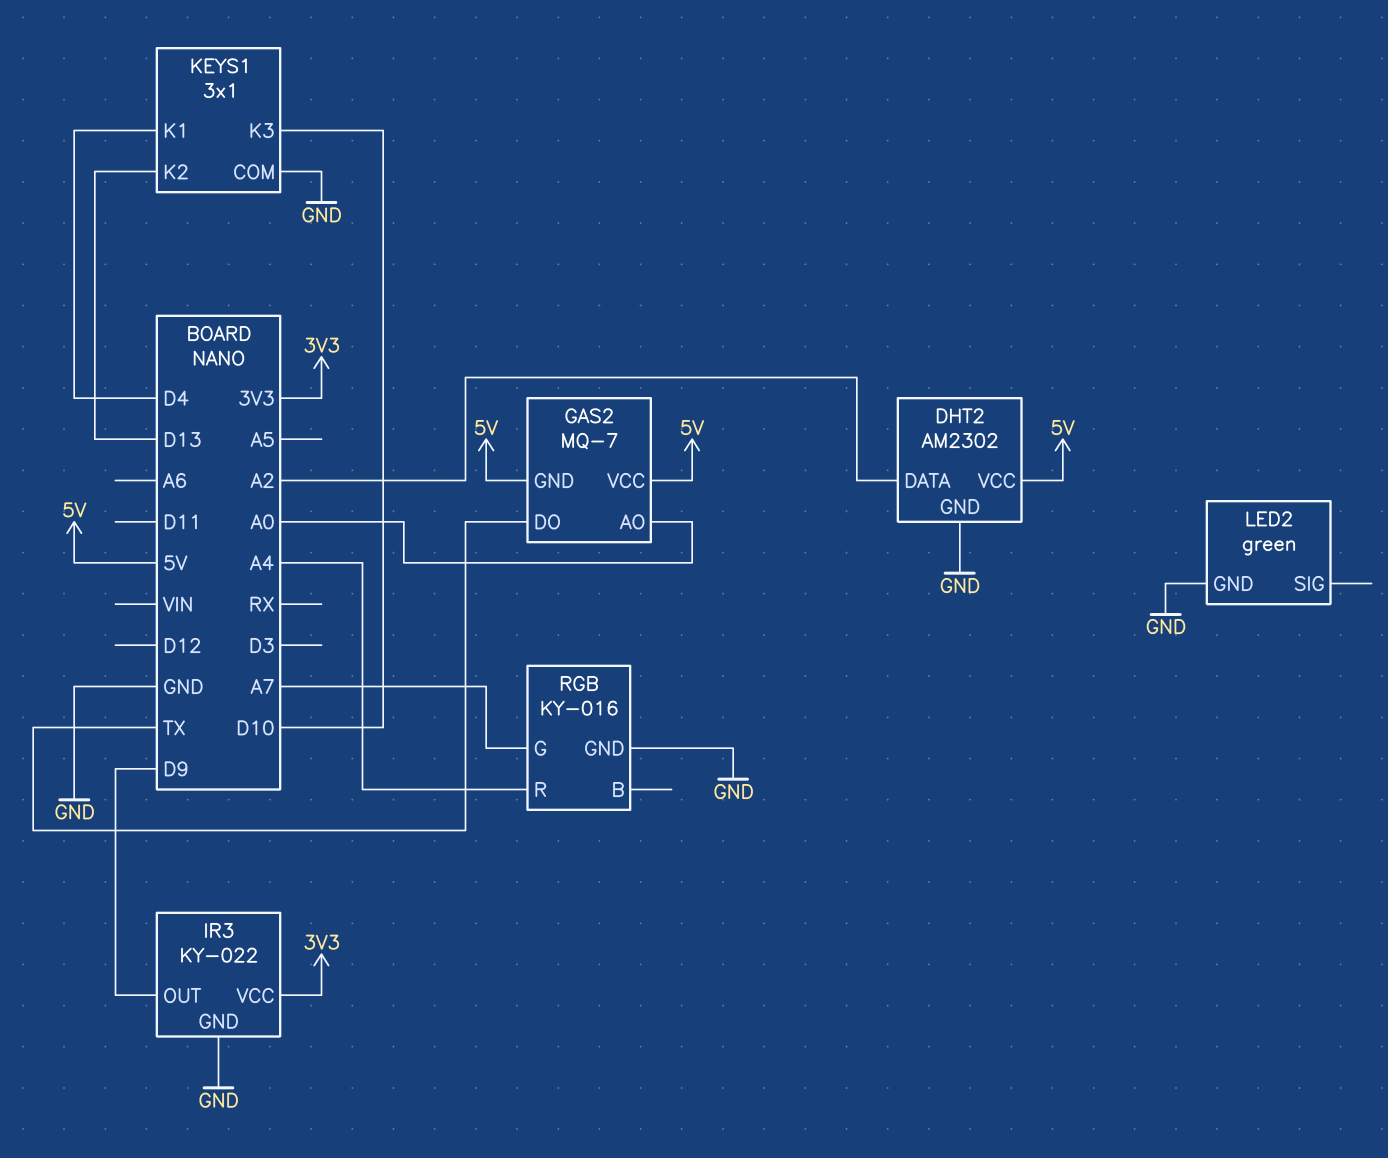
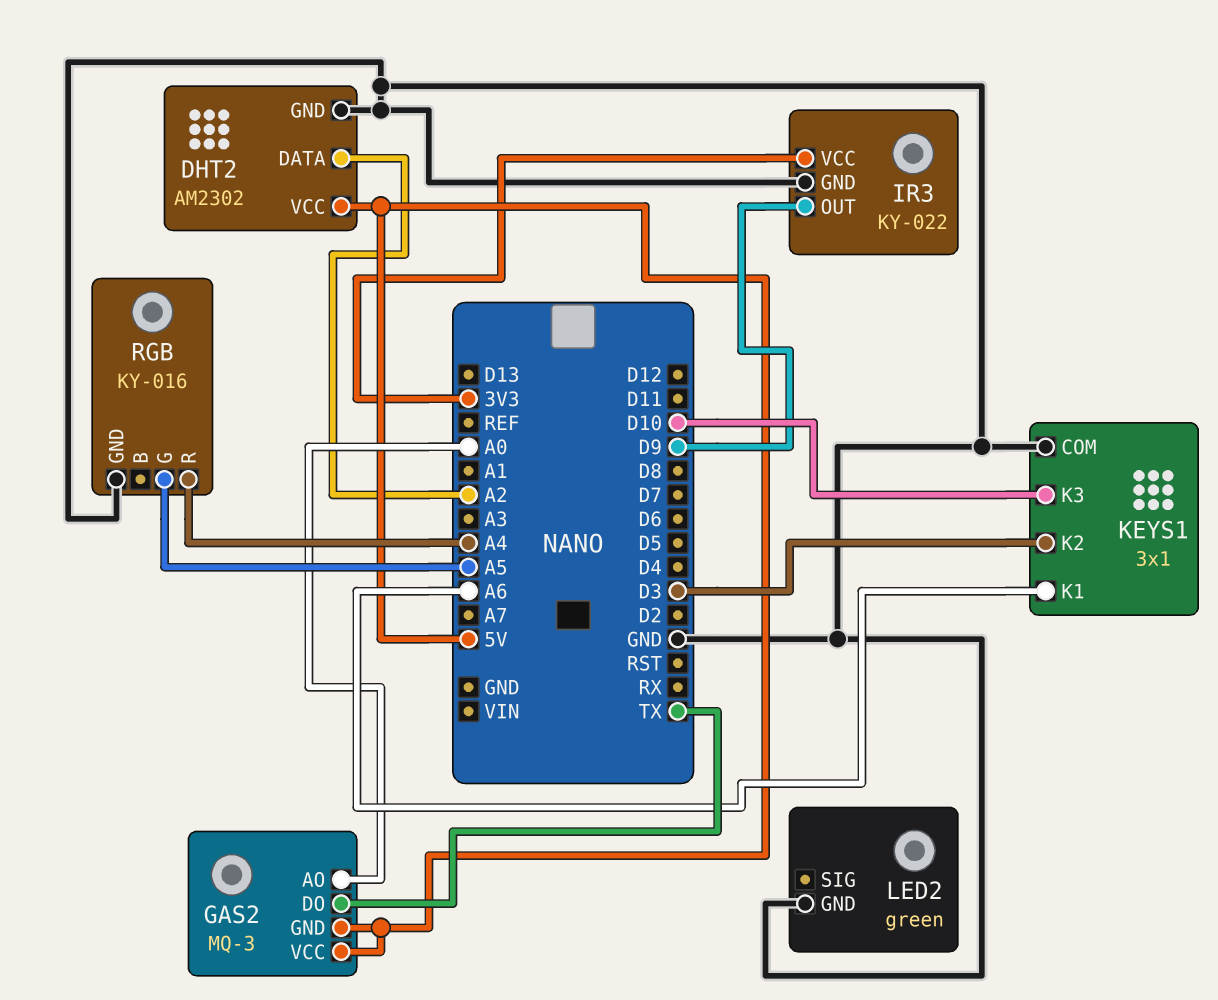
GAS2: MQ-7 -> MQ-3
KEYS1 pin K1: D4 -> A6
KEYS1 pin K2: D13 -> D3
RGB pin G: A7 -> A5

